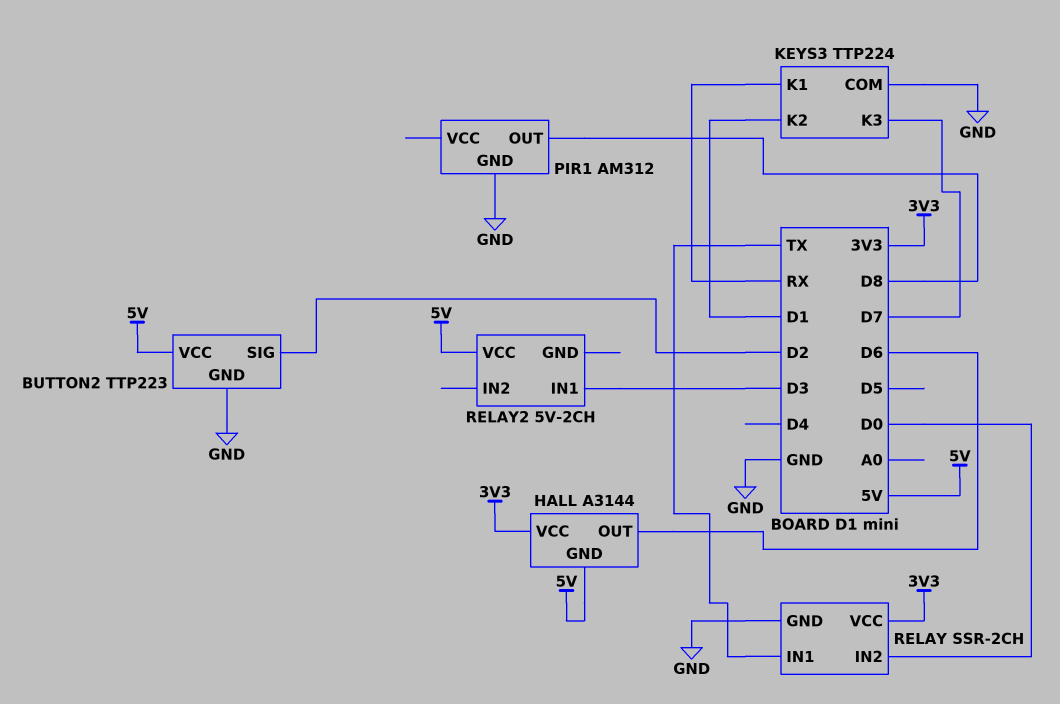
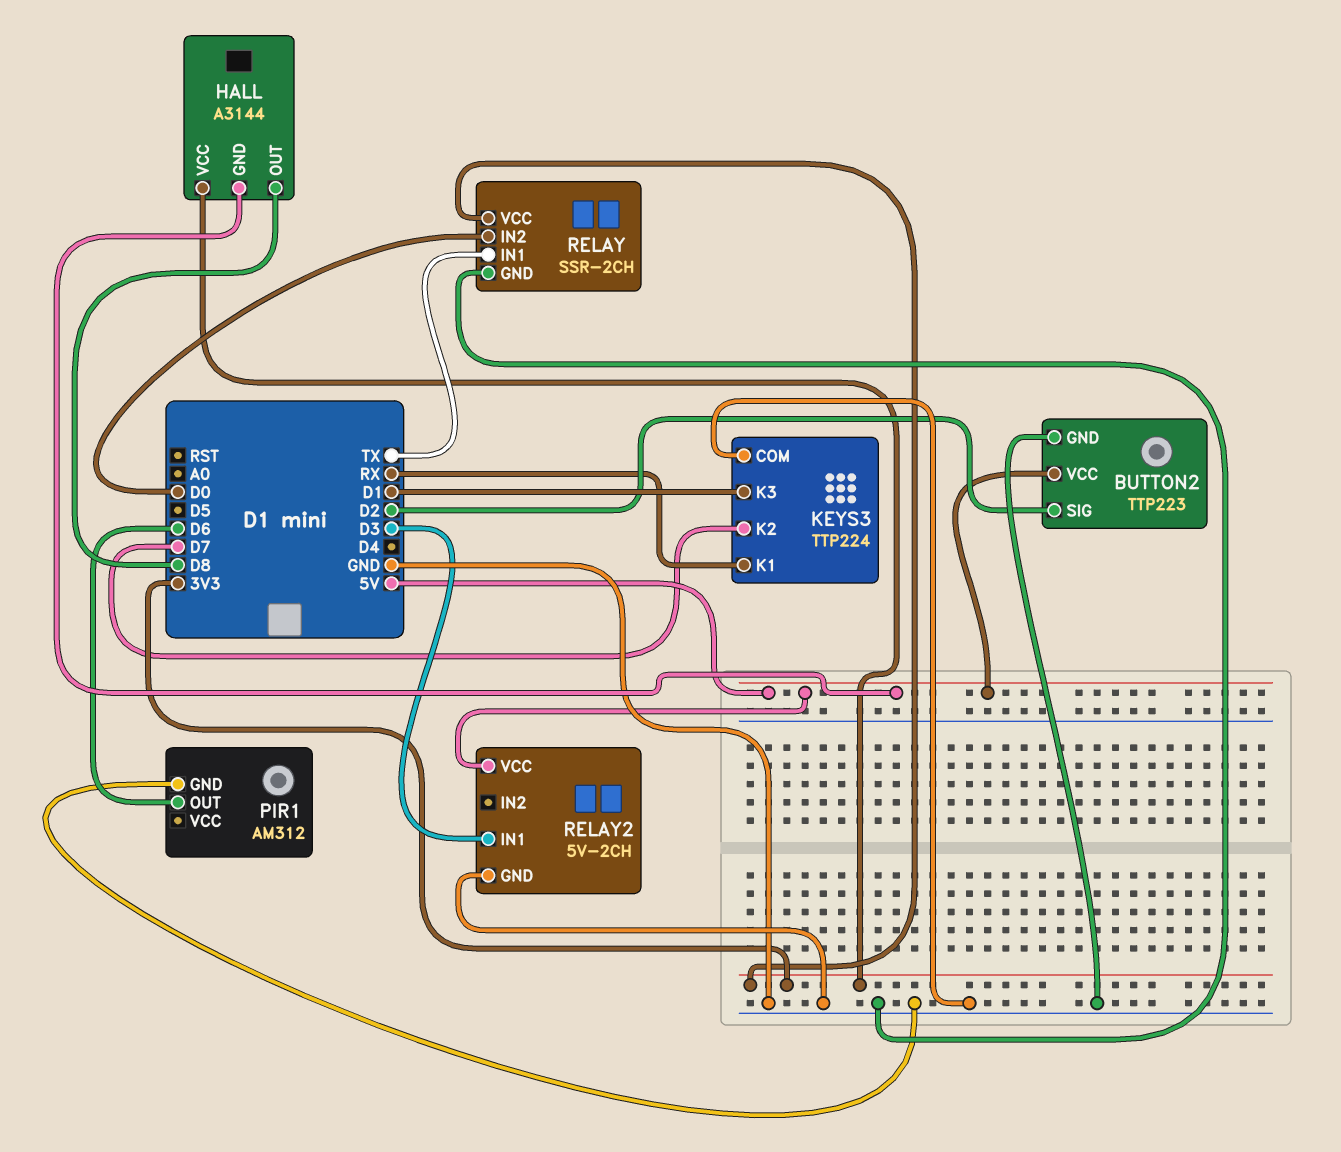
HALL pin OUT: D6 -> D8
KEYS3 pin K2: D1 -> D7
KEYS3 pin K3: D7 -> D1
PIR1 pin OUT: D8 -> D6
RELAY2 pin GND: none -> GND

